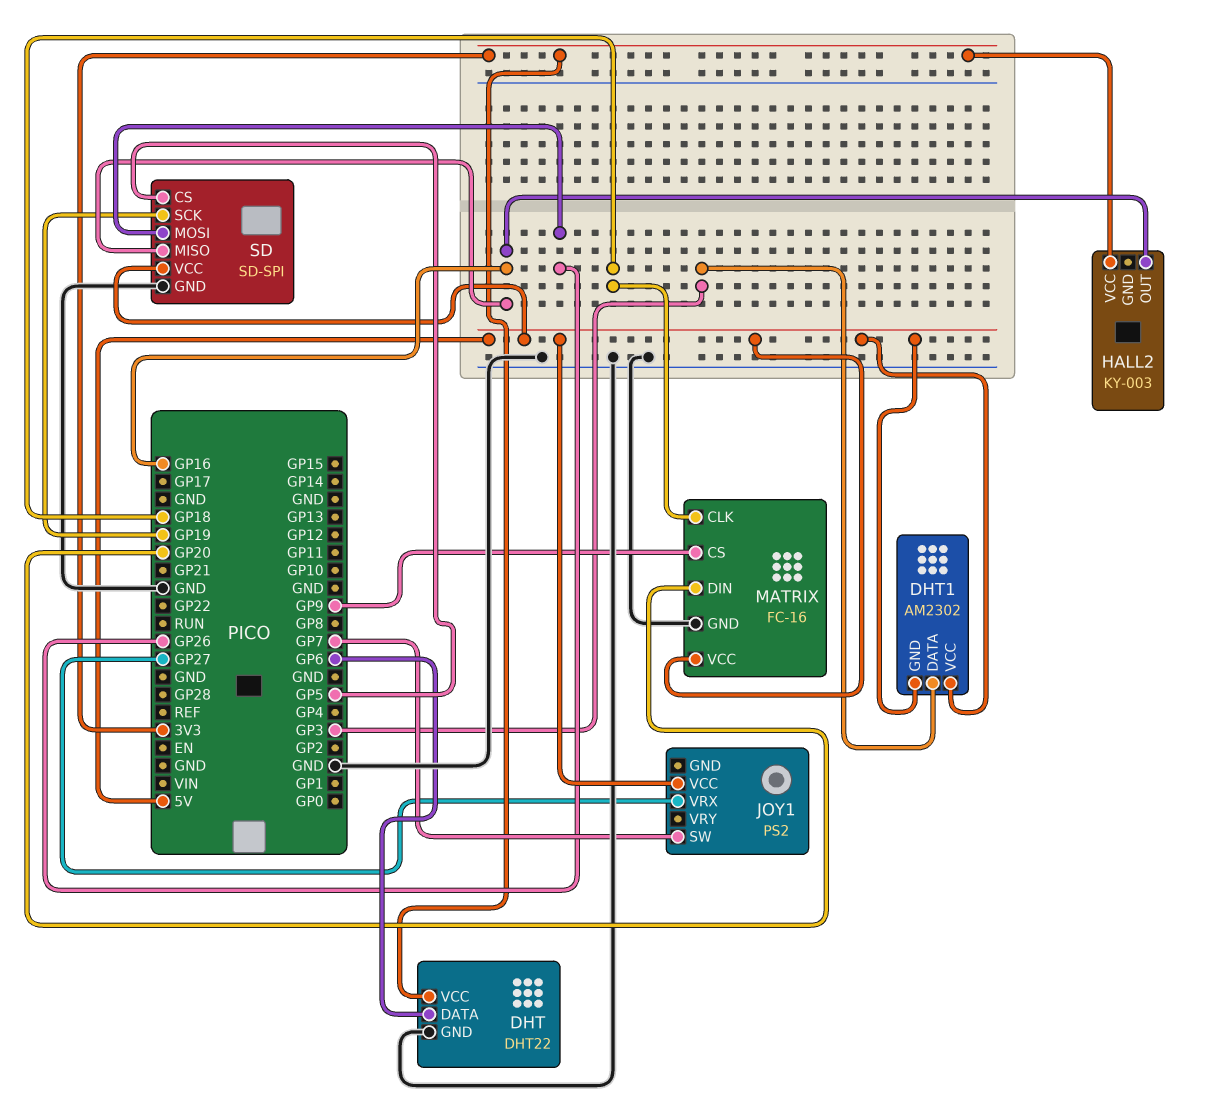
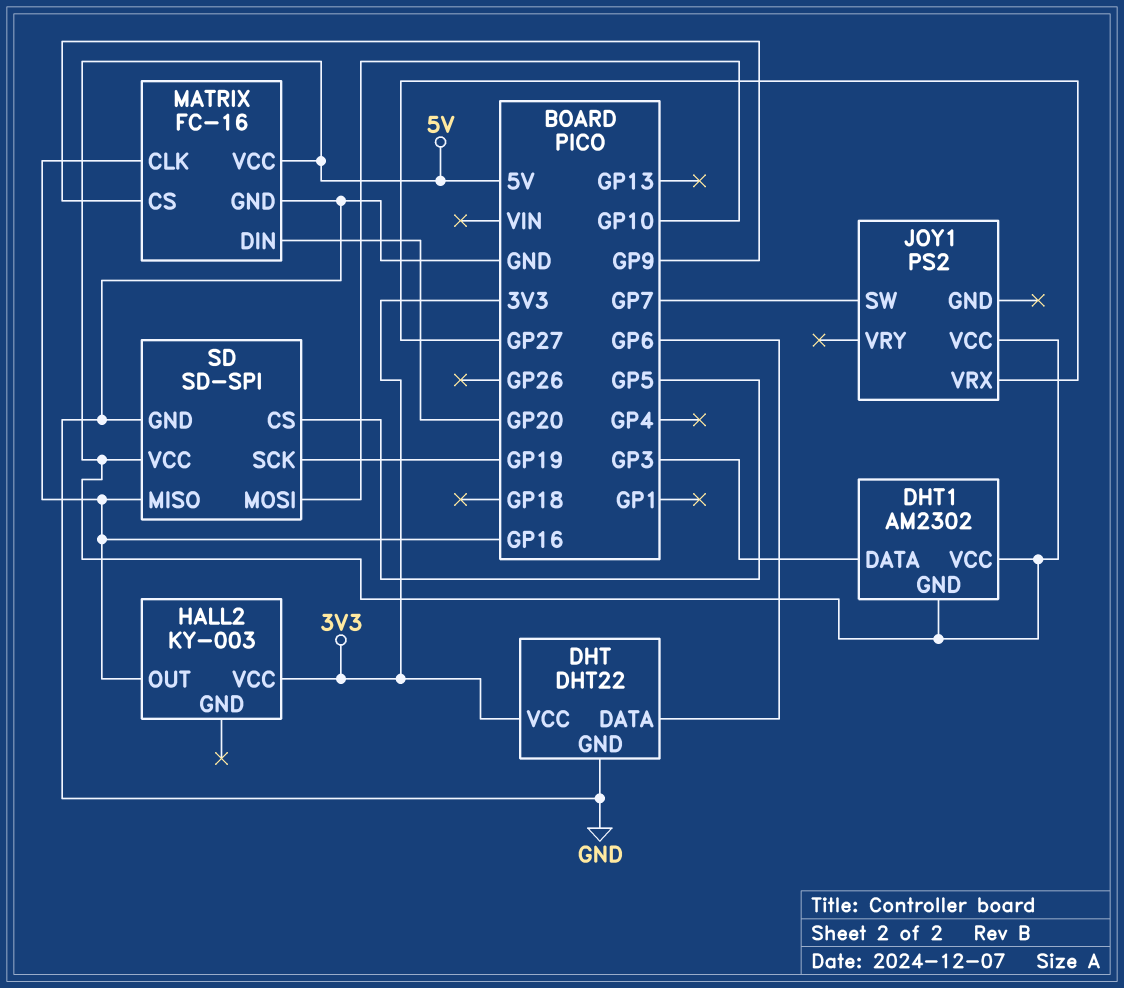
MATRIX pin CLK: GP18 -> GP16
SD pin MOSI: GP26 -> GP10

